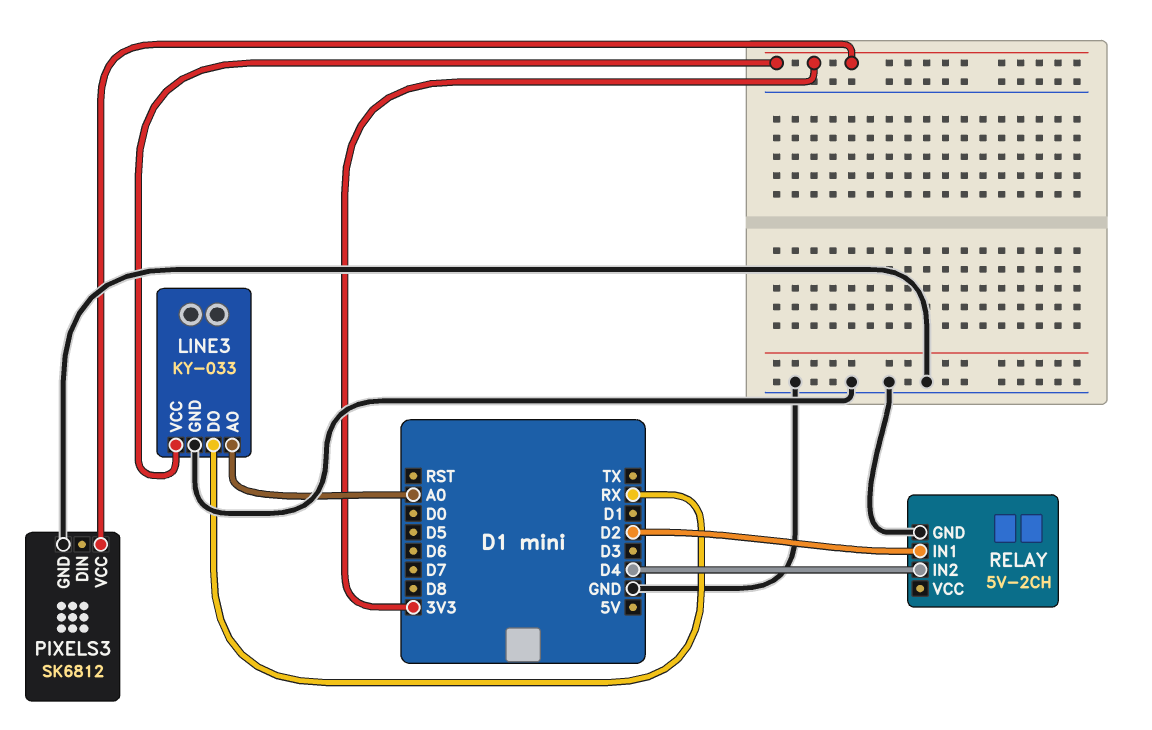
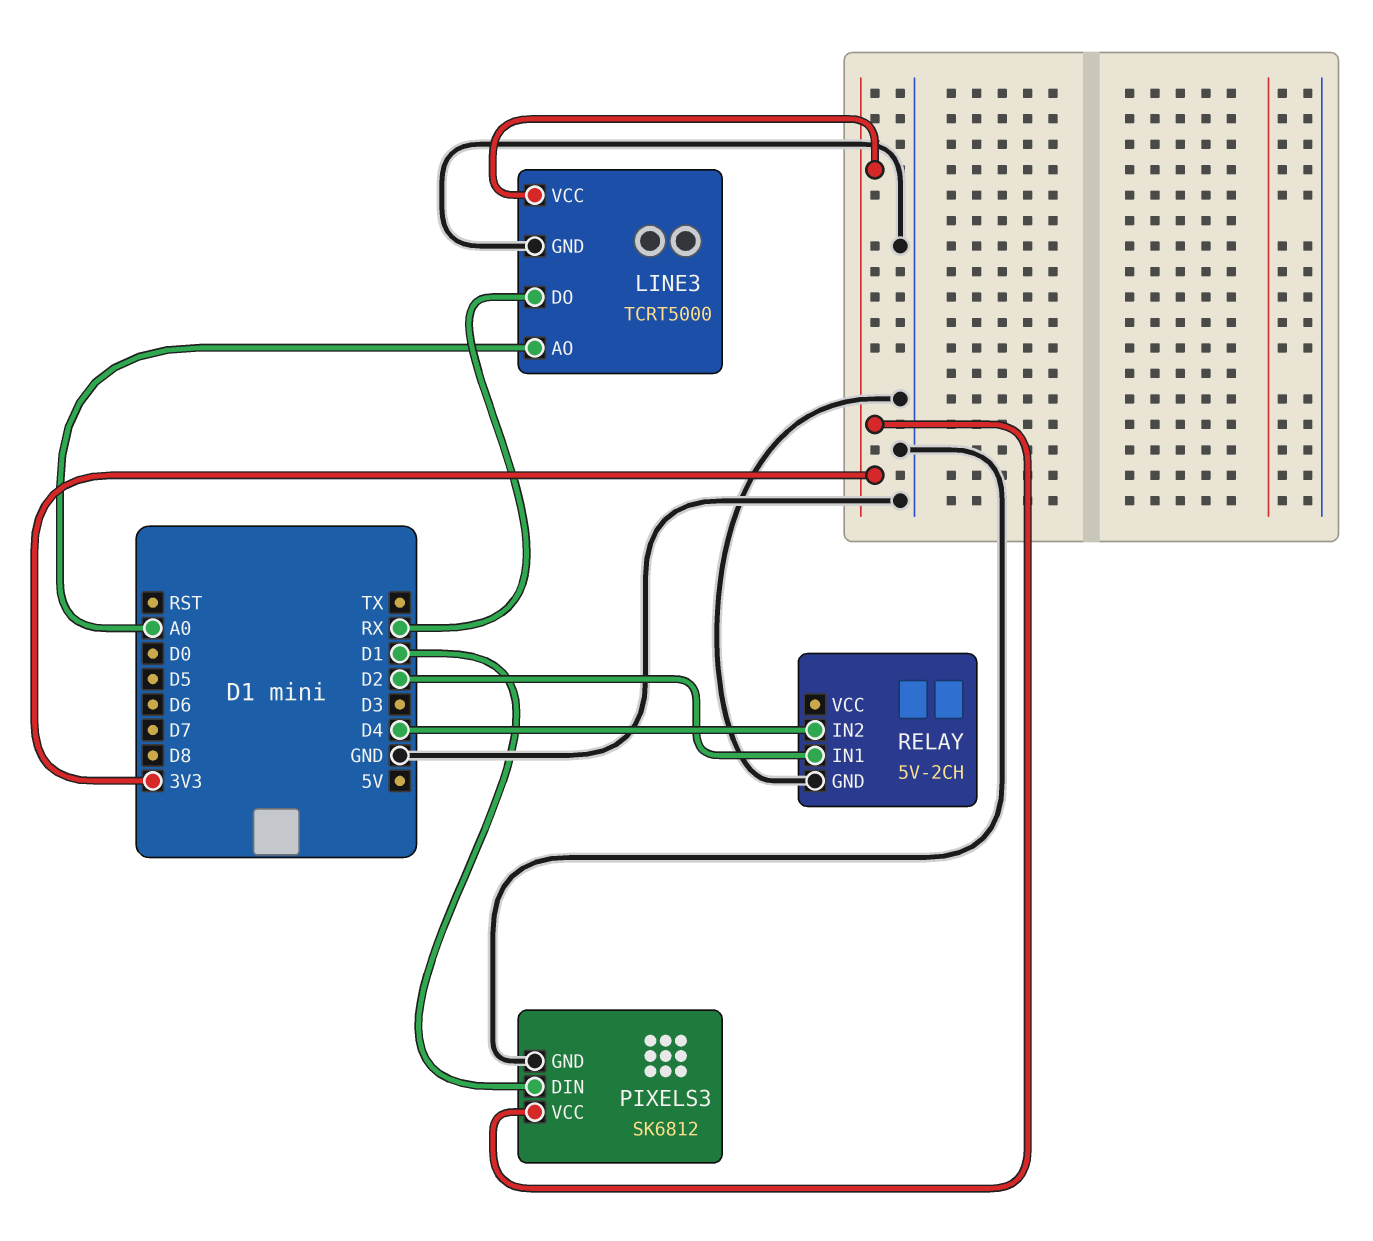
LINE3: KY-033 -> TCRT5000
PIXELS3 pin DIN: none -> D1

